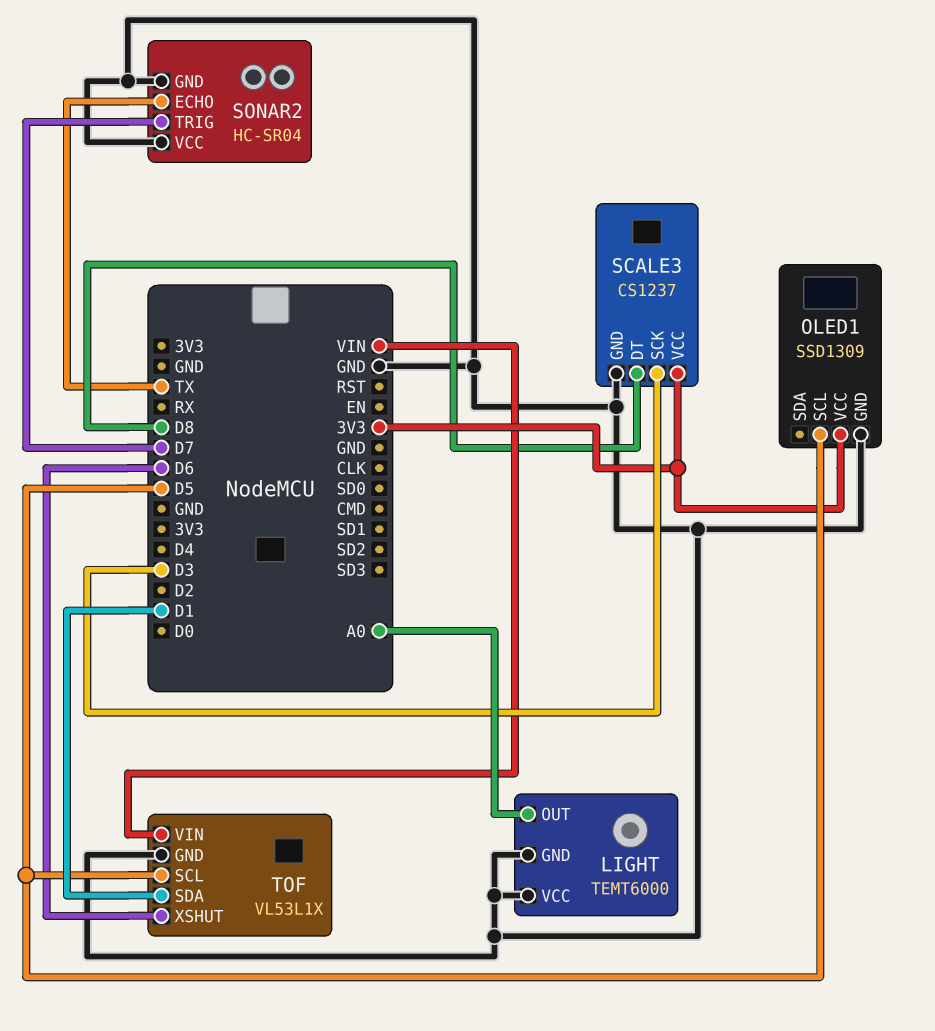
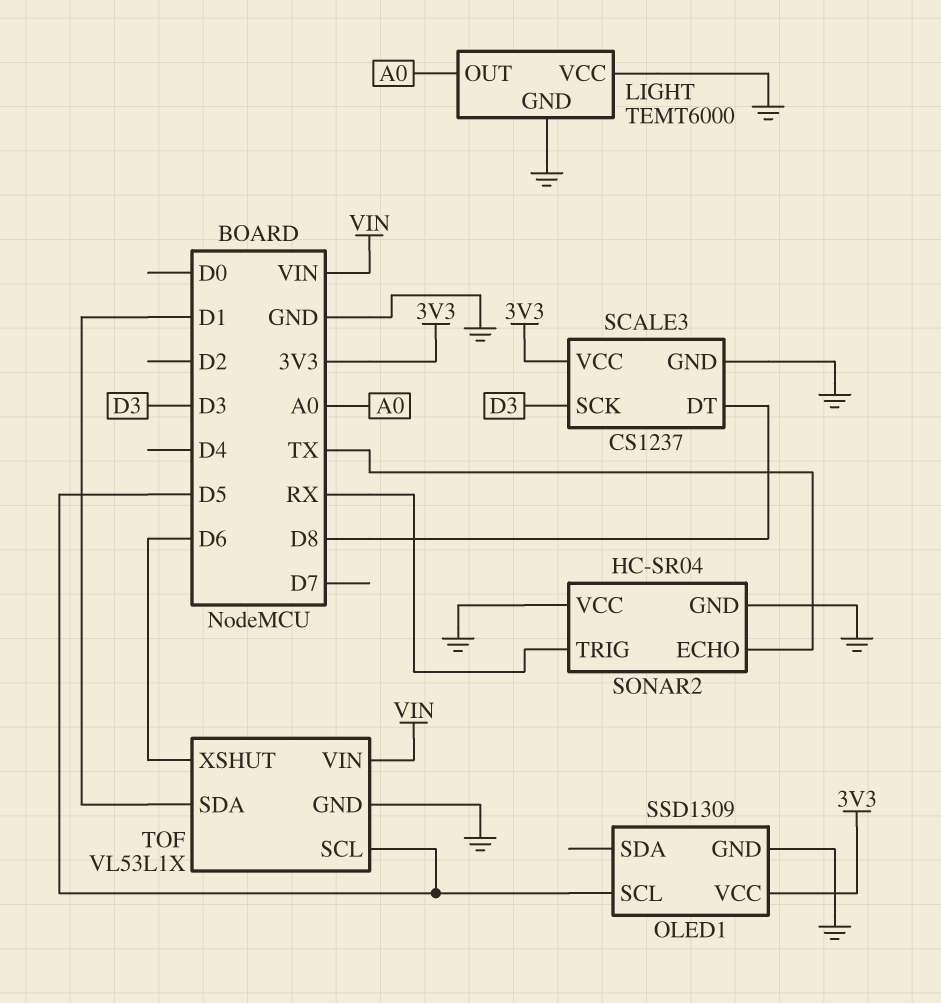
SONAR2 pin TRIG: D7 -> RX

